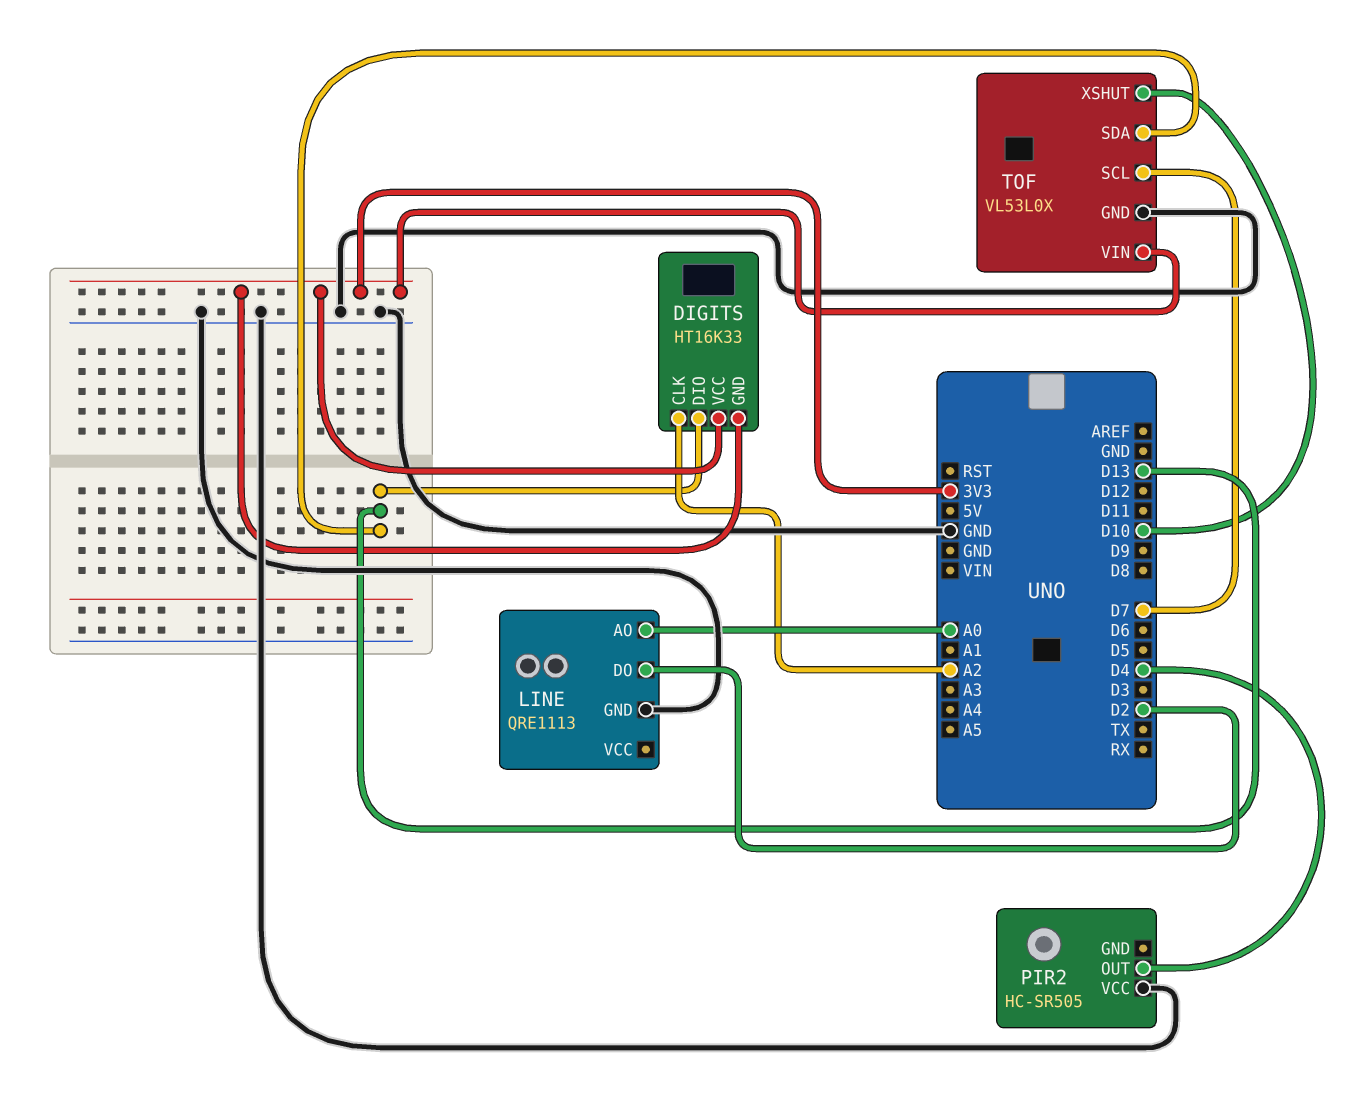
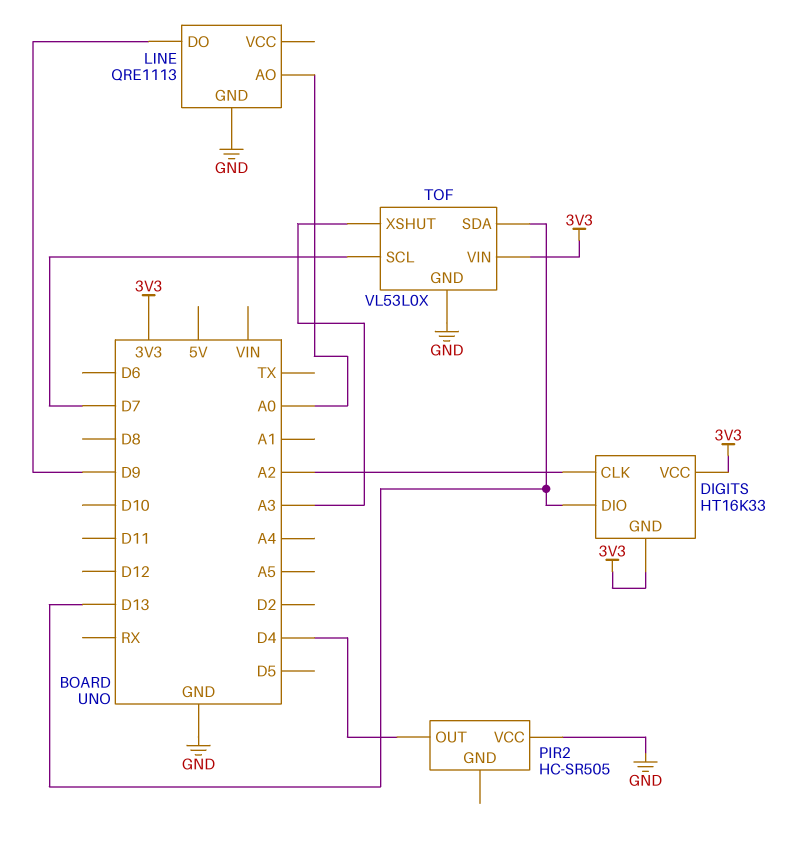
LINE pin DO: D2 -> D9
TOF pin XSHUT: D10 -> A3

